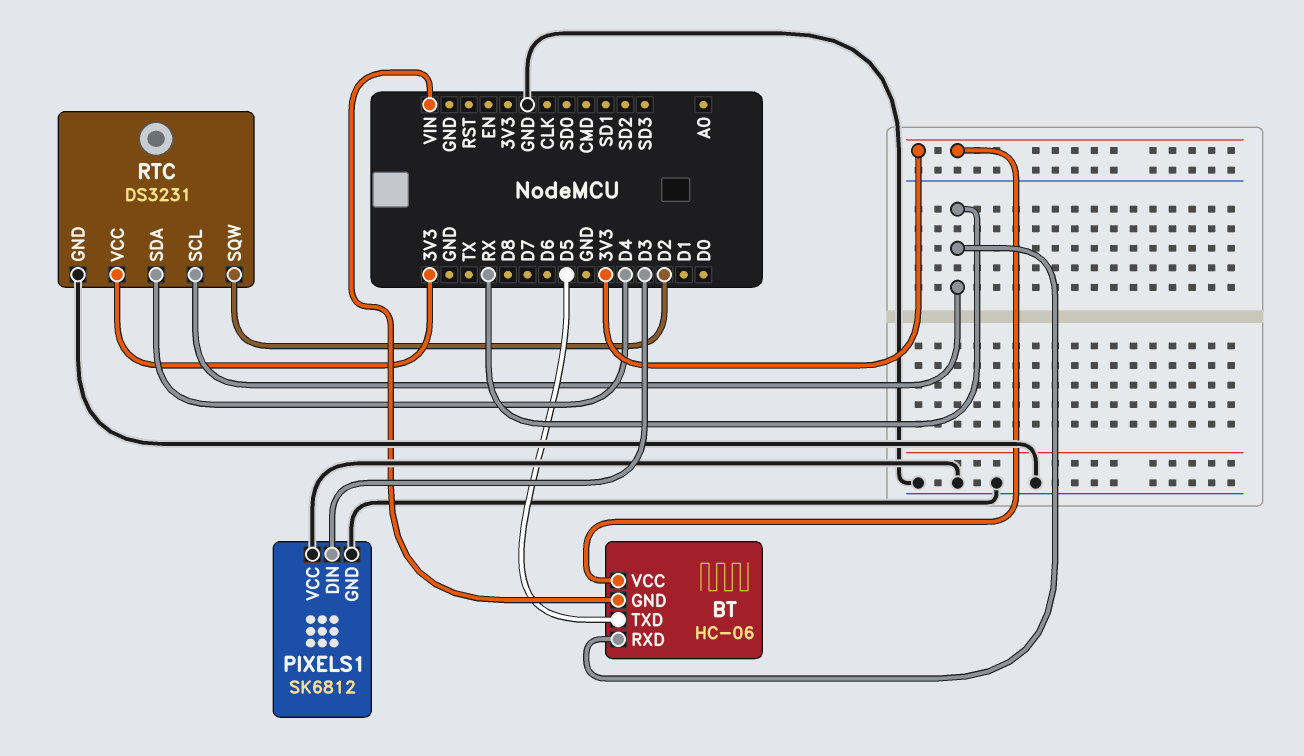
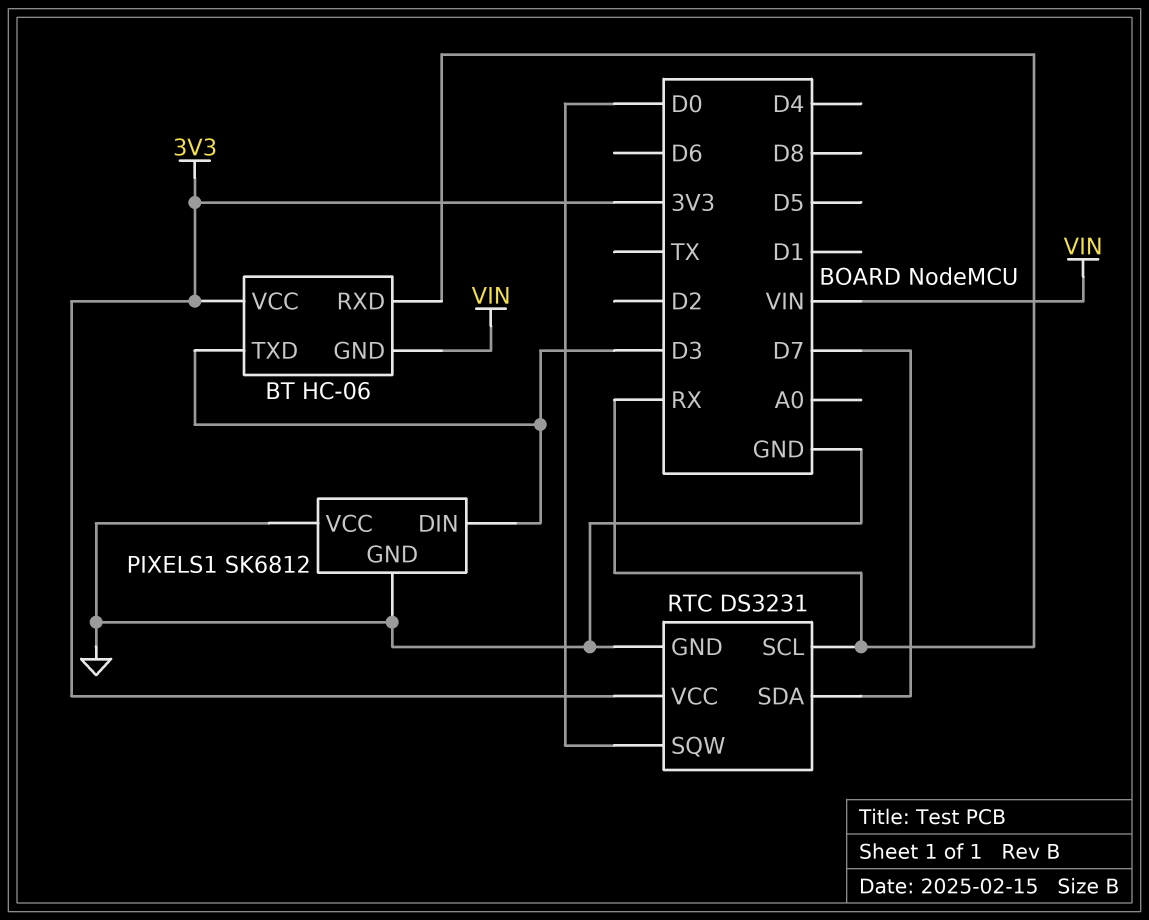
BT pin TXD: D5 -> D3
RTC pin SDA: D4 -> D7
RTC pin SQW: D2 -> D0

